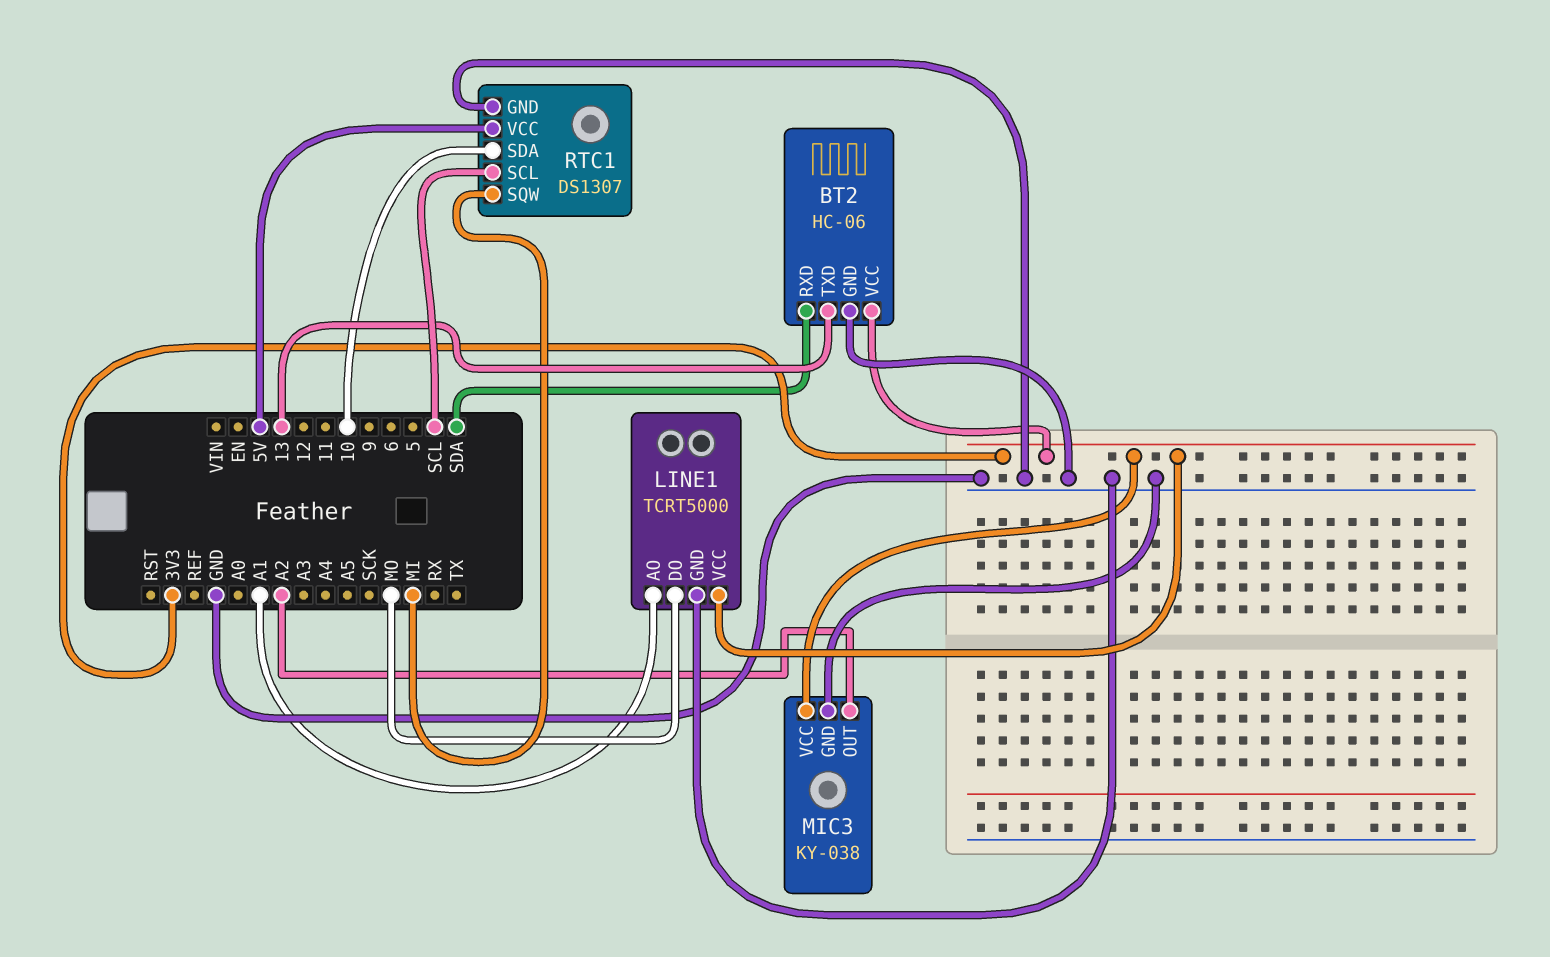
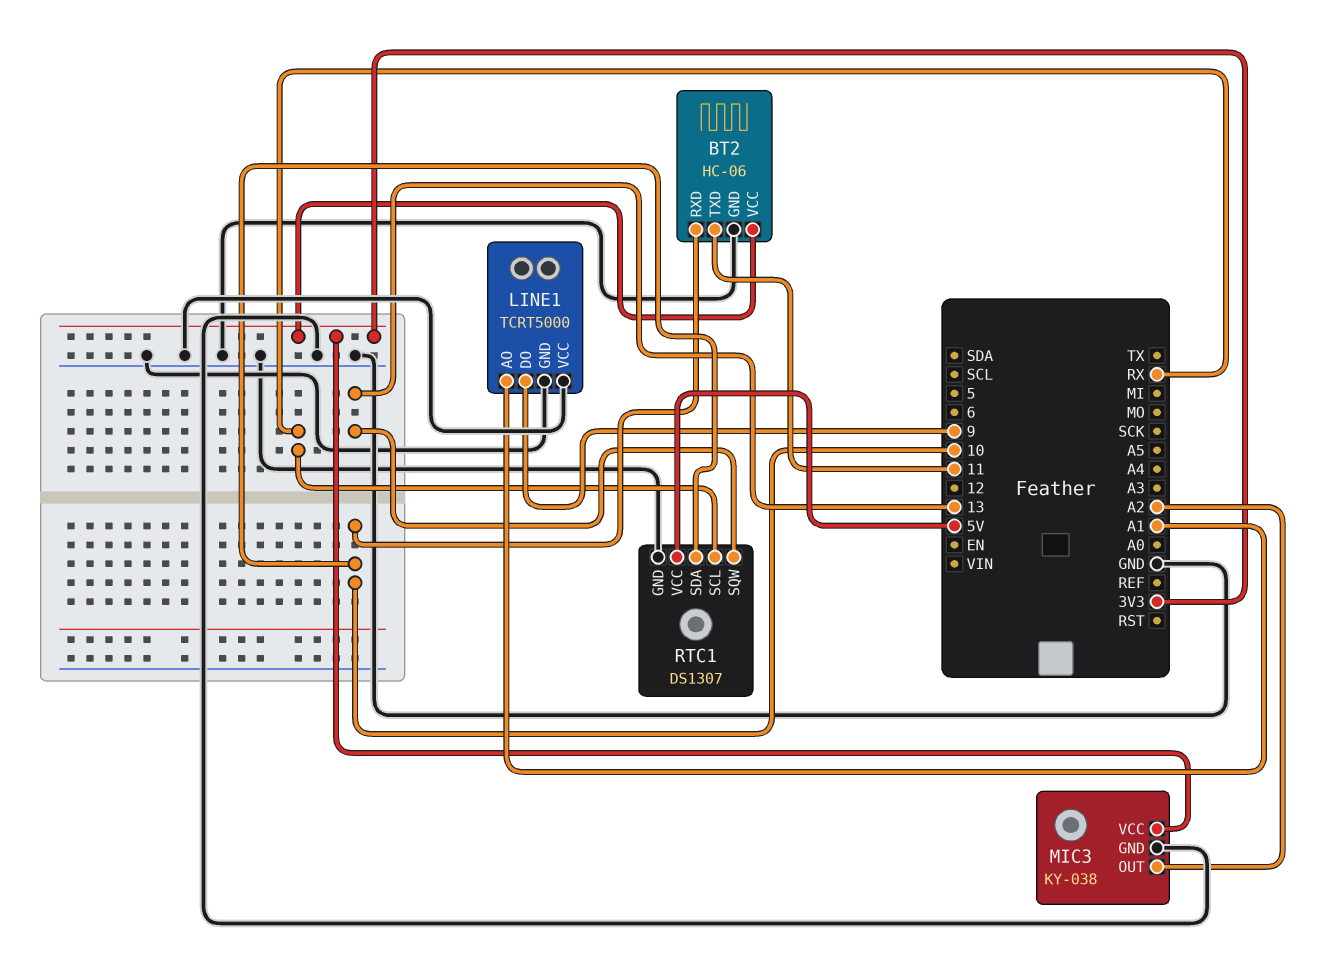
BT2 pin RXD: SDA -> 10
BT2 pin TXD: 13 -> 11
LINE1 pin DO: MO -> 9
LINE1 pin VCC: 3V3 -> GND
RTC1 pin SCL: SCL -> RX
RTC1 pin SQW: MI -> 13

